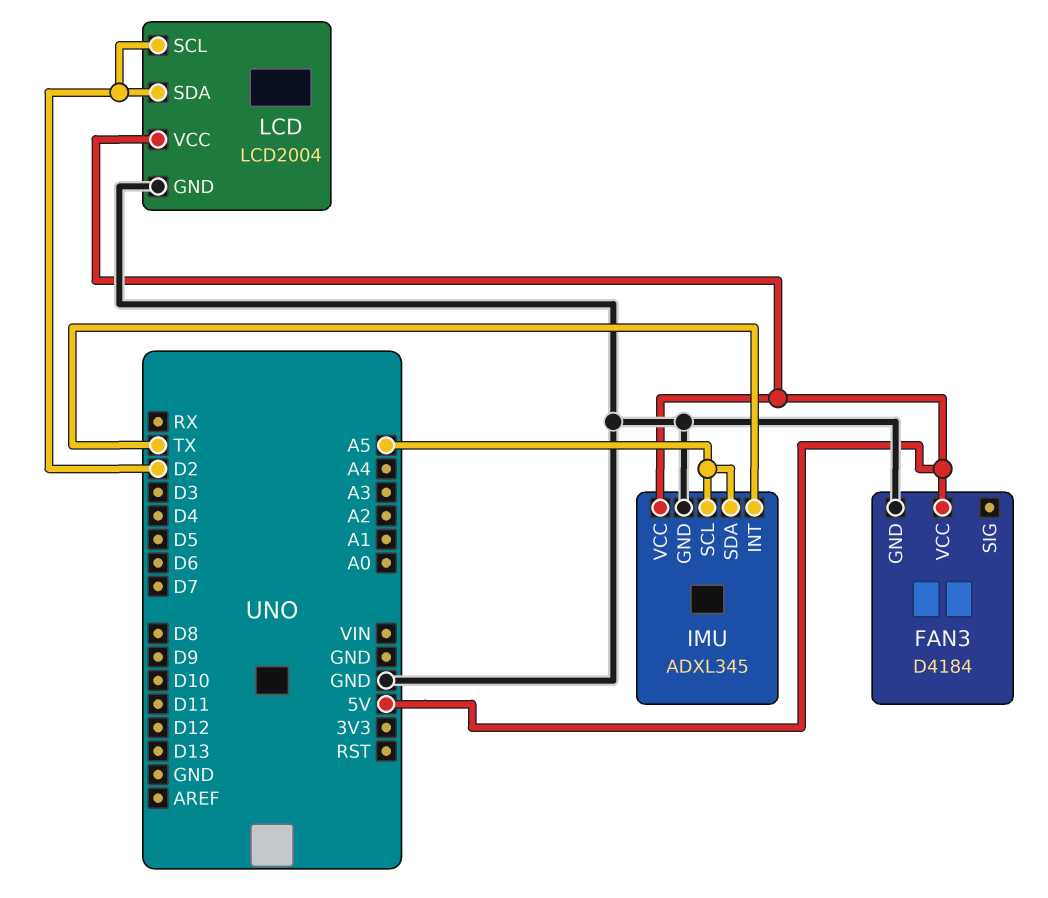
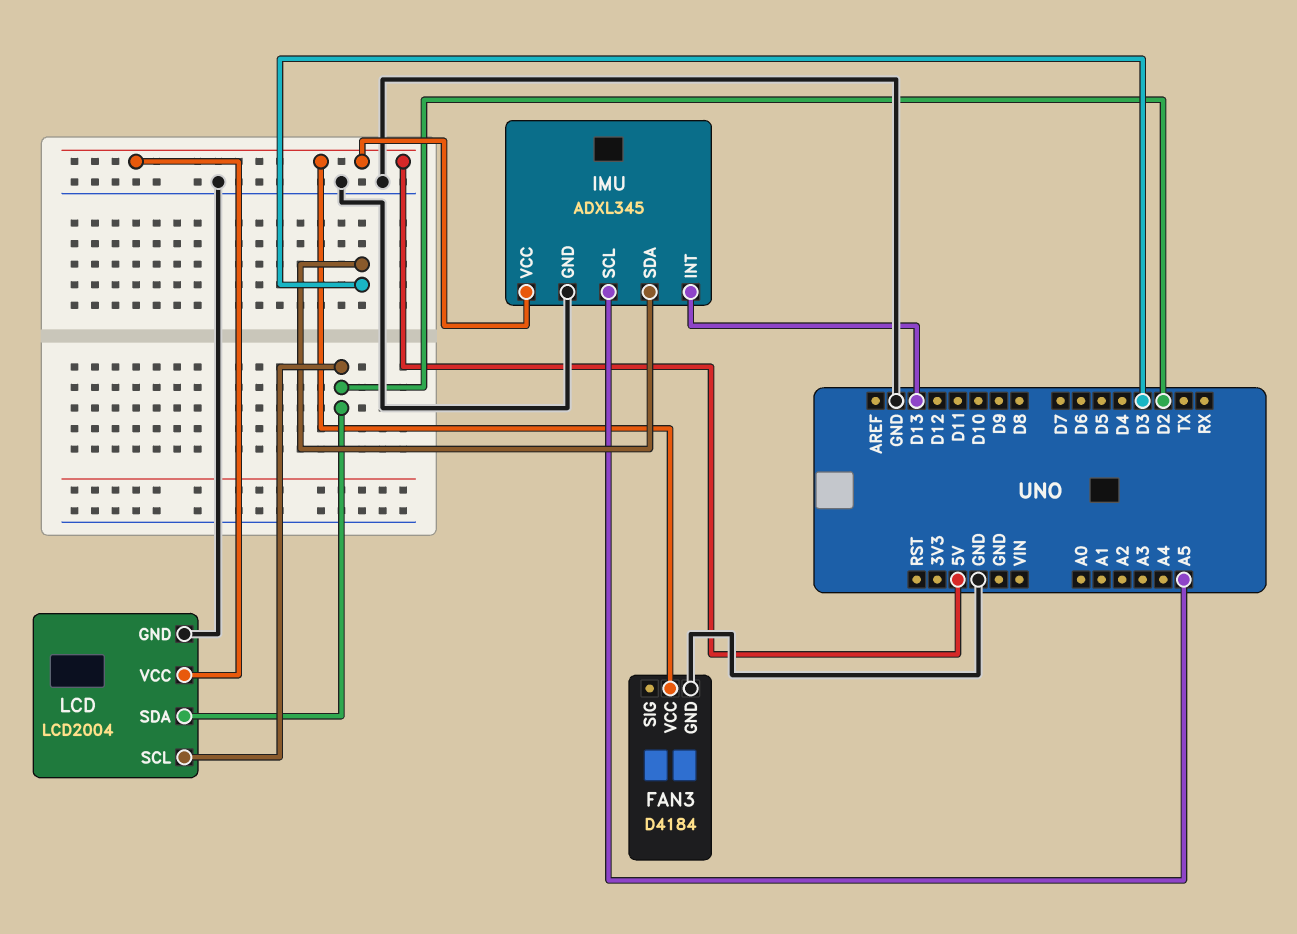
IMU pin INT: TX -> D13
IMU pin SDA: A5 -> D3

